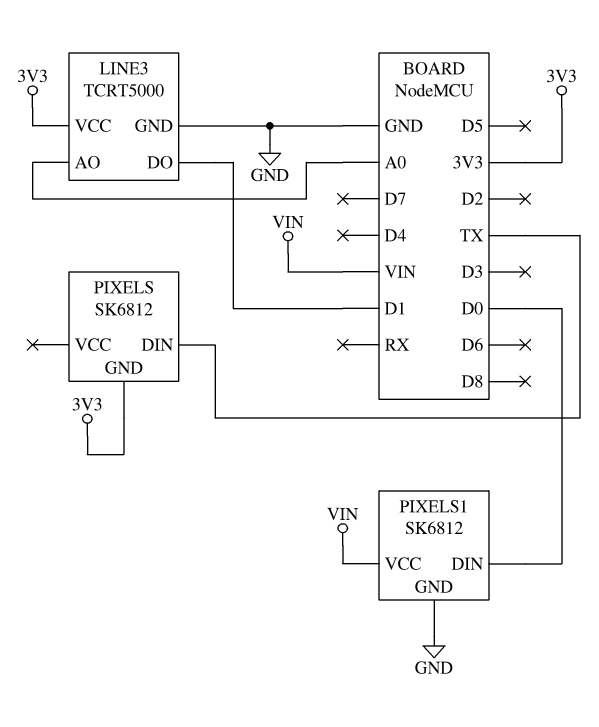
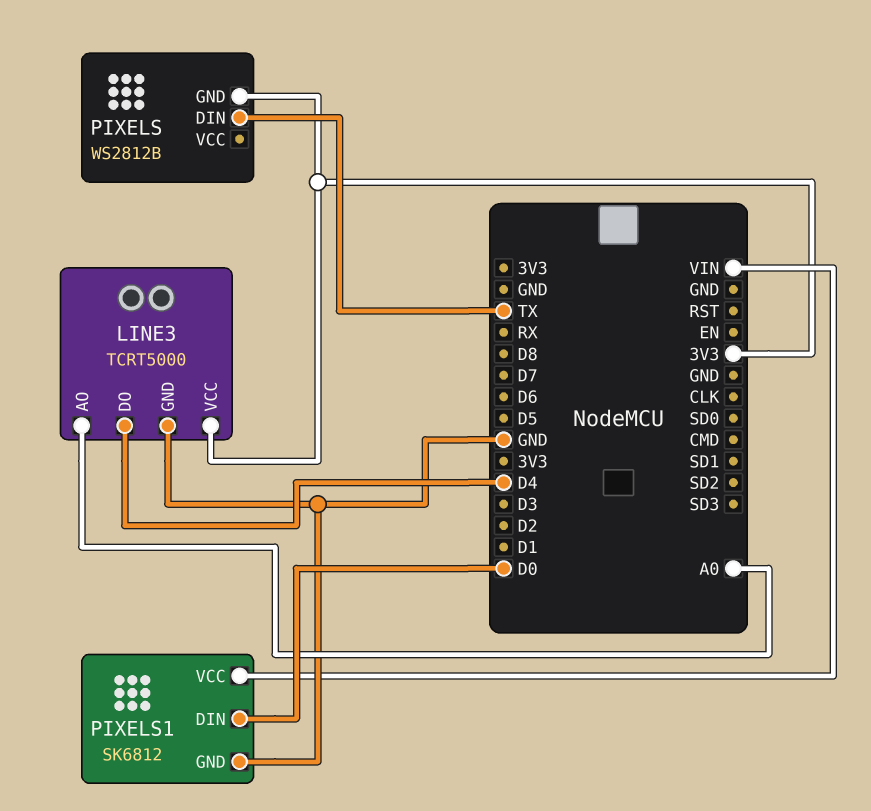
LINE3 pin DO: D1 -> D4
PIXELS: SK6812 -> WS2812B

